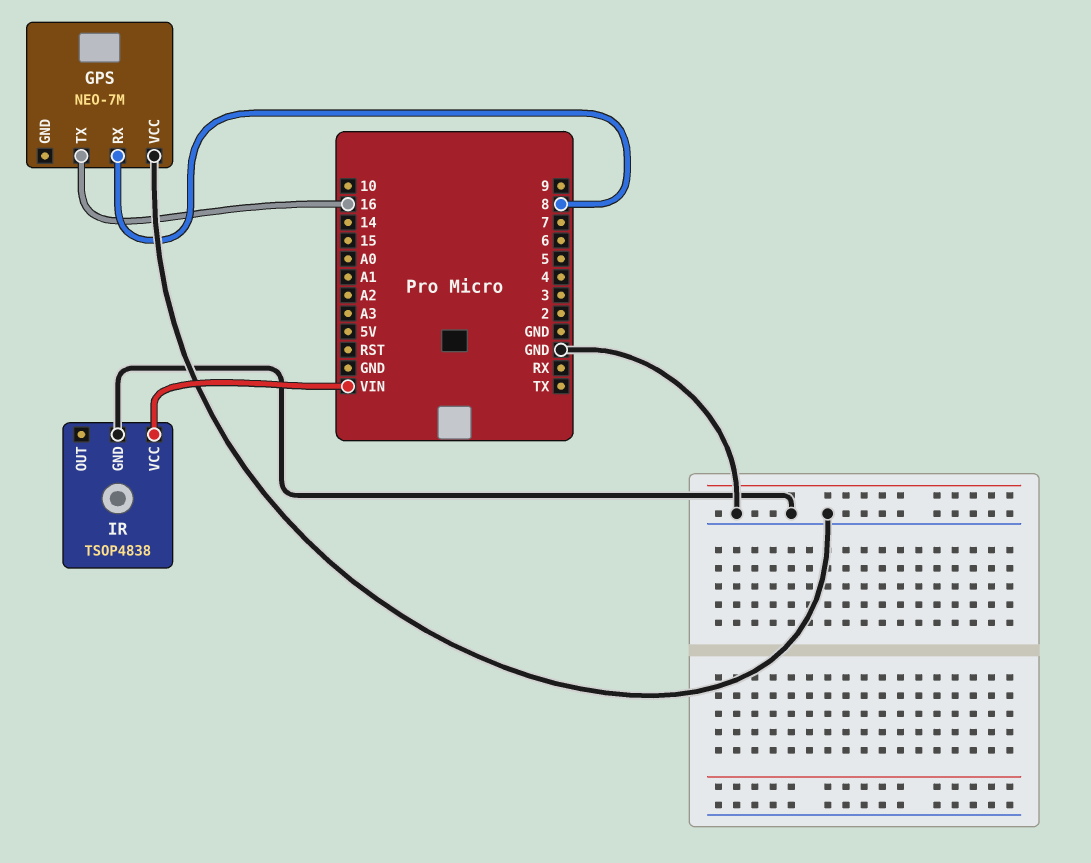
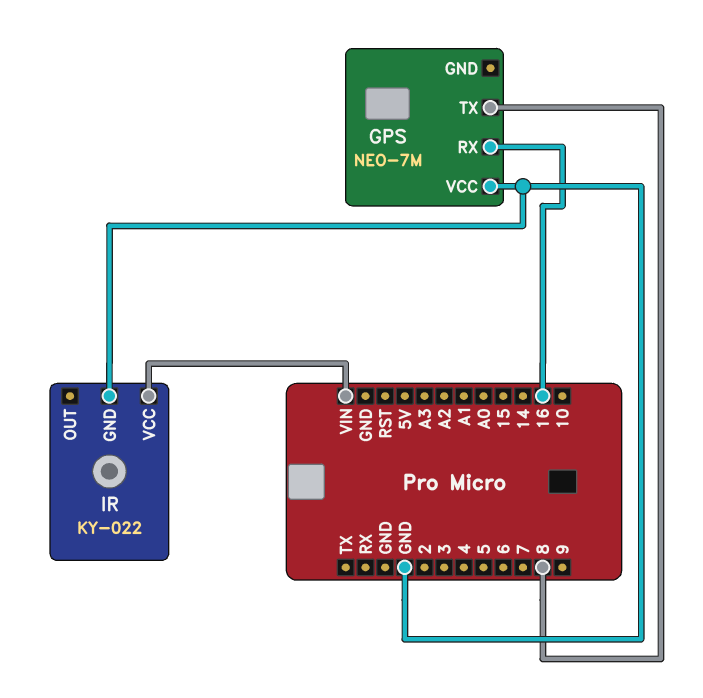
GPS pin RX: 8 -> 16
GPS pin TX: 16 -> 8
IR: TSOP4838 -> KY-022

